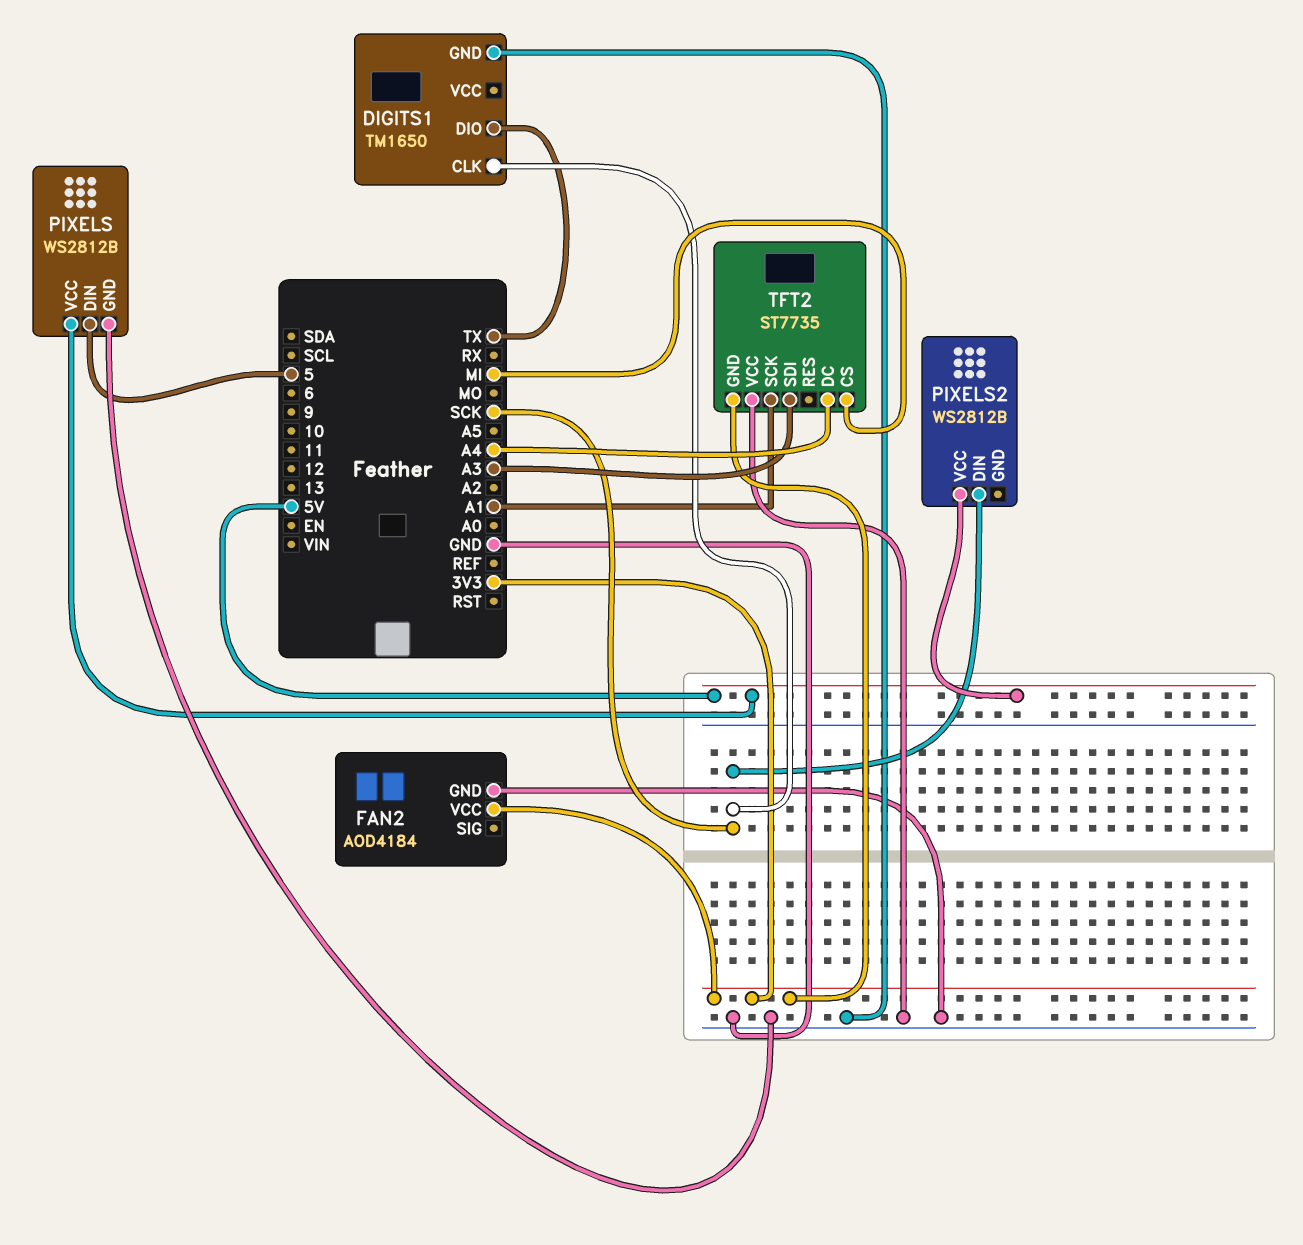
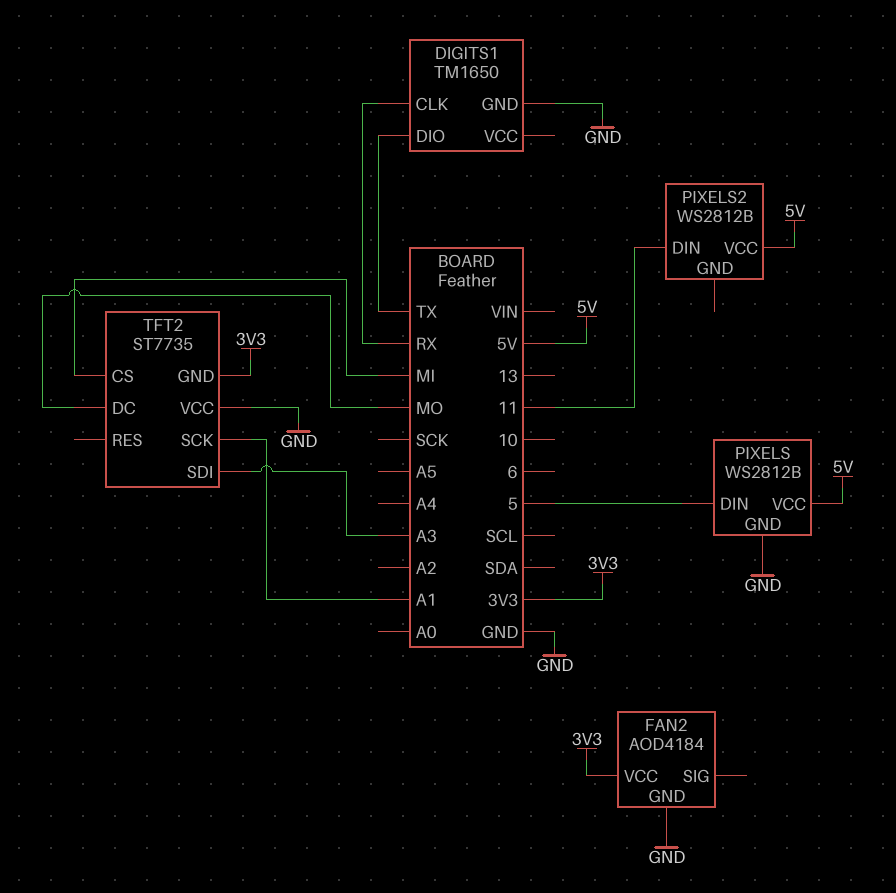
DIGITS1 pin CLK: SCK -> RX
PIXELS2 pin DIN: SCK -> 11
TFT2 pin DC: A4 -> MO

